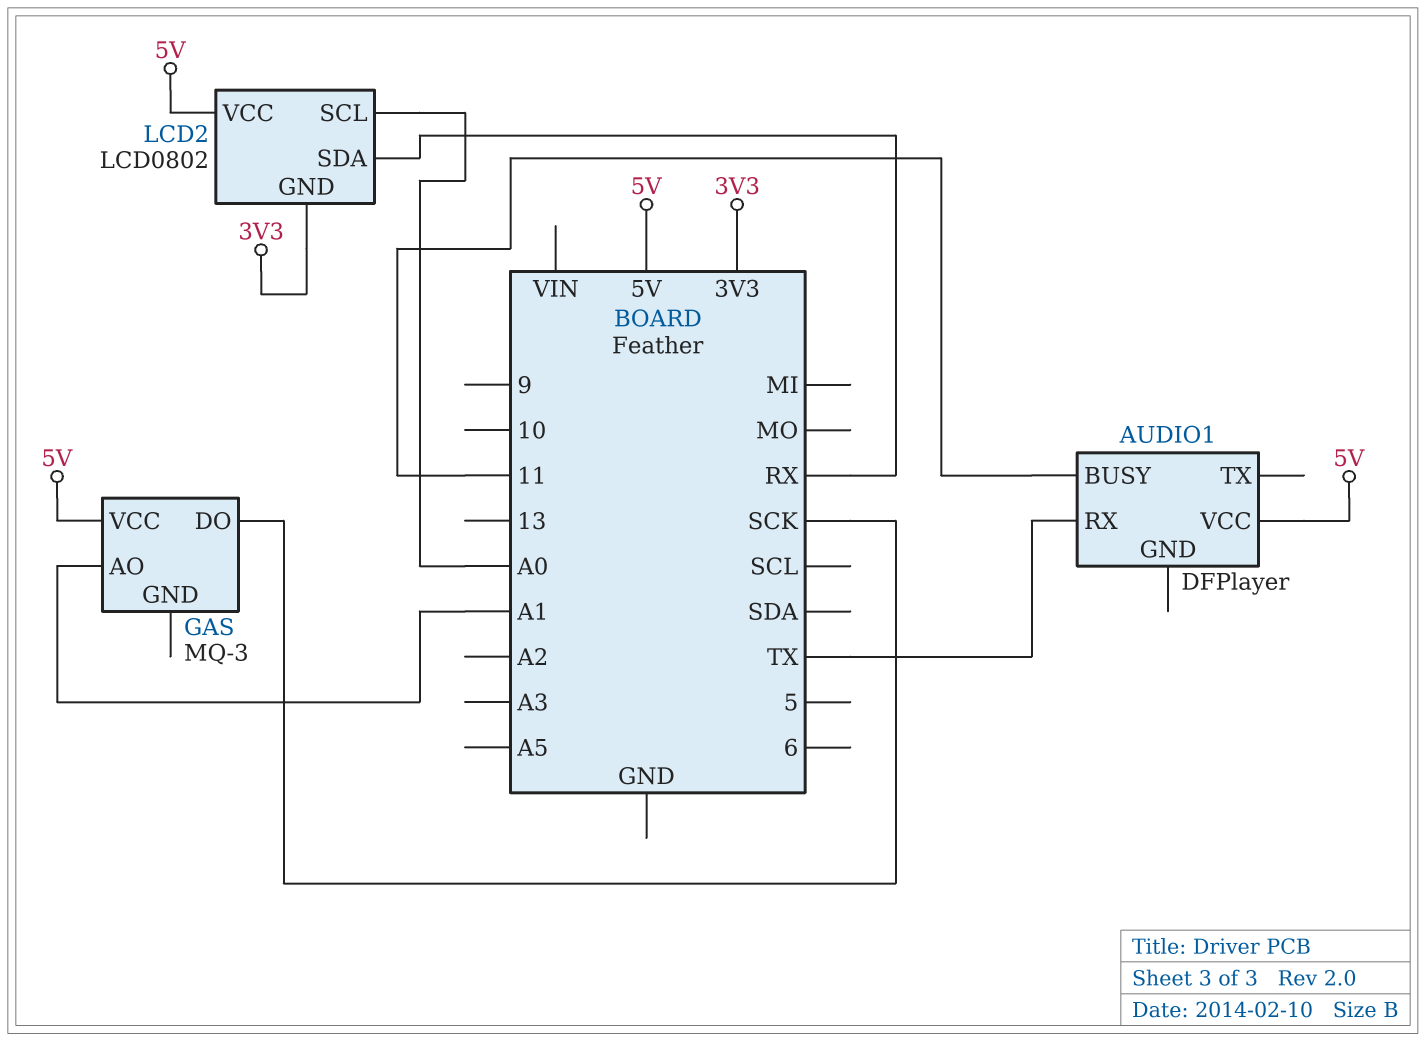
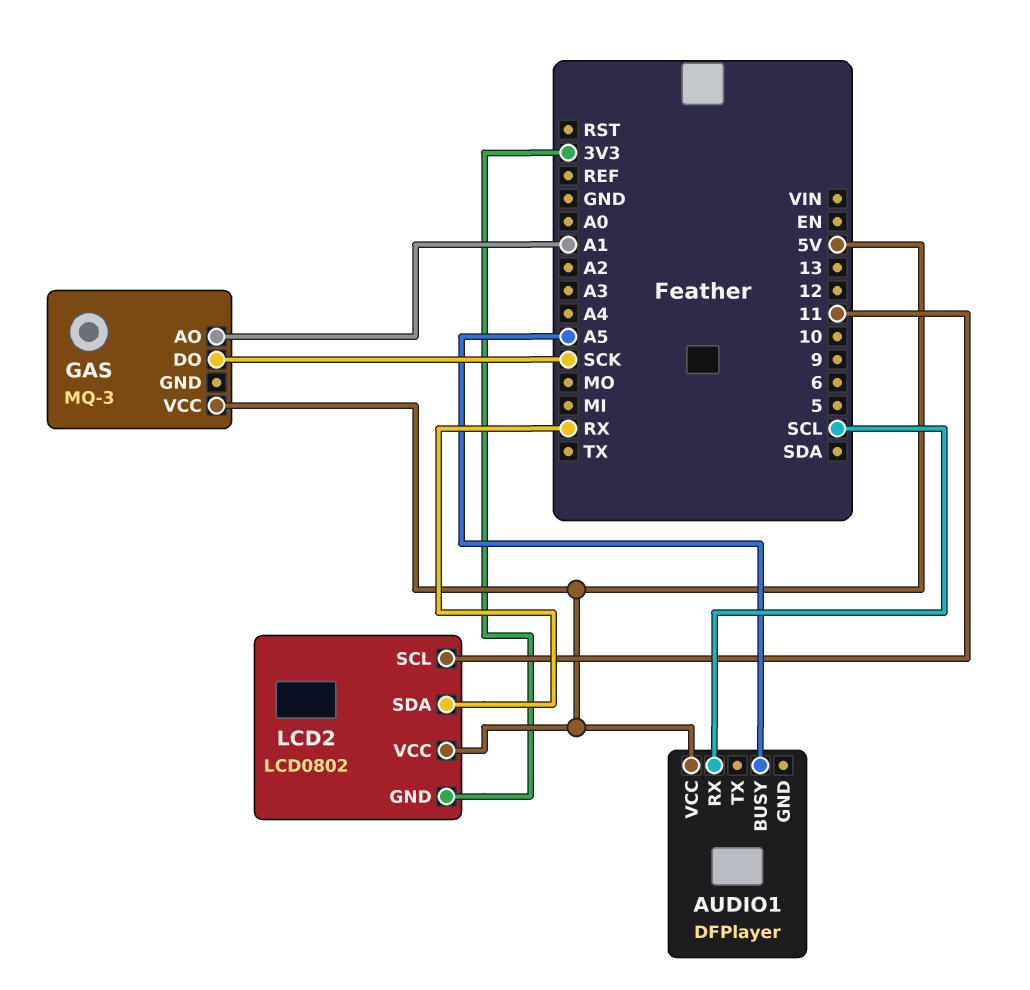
AUDIO1 pin BUSY: 11 -> A5
AUDIO1 pin RX: TX -> SCL
LCD2 pin SCL: A0 -> 11

